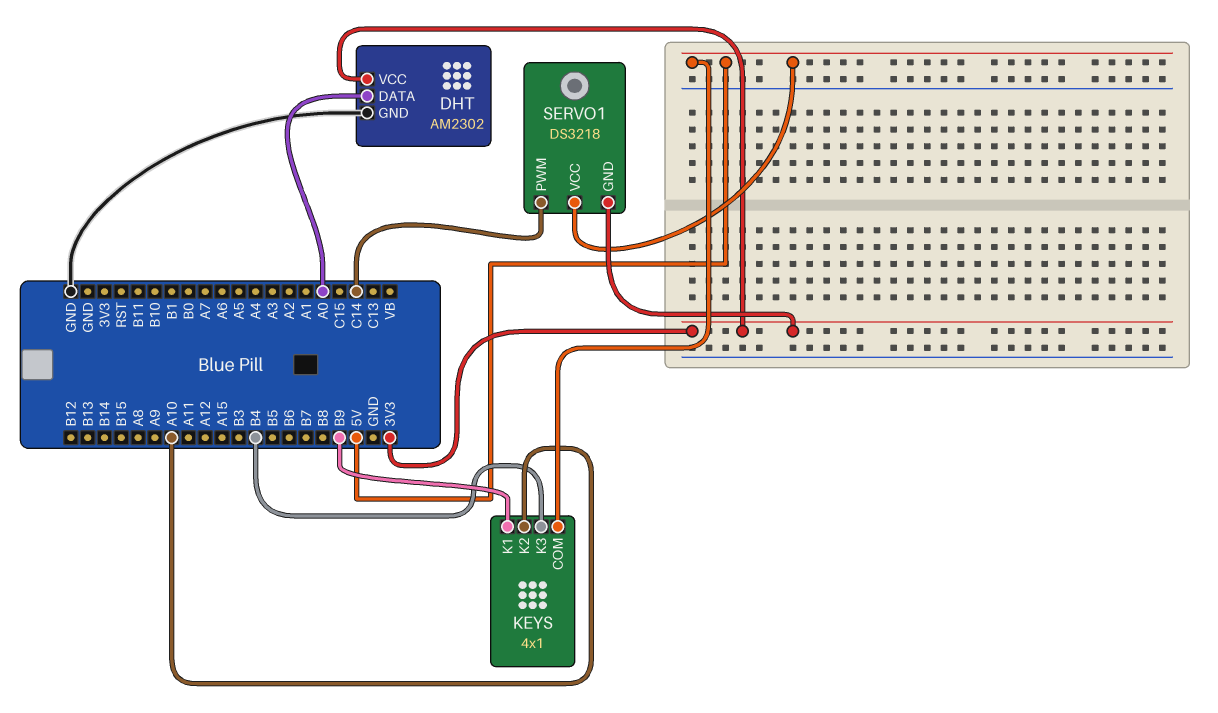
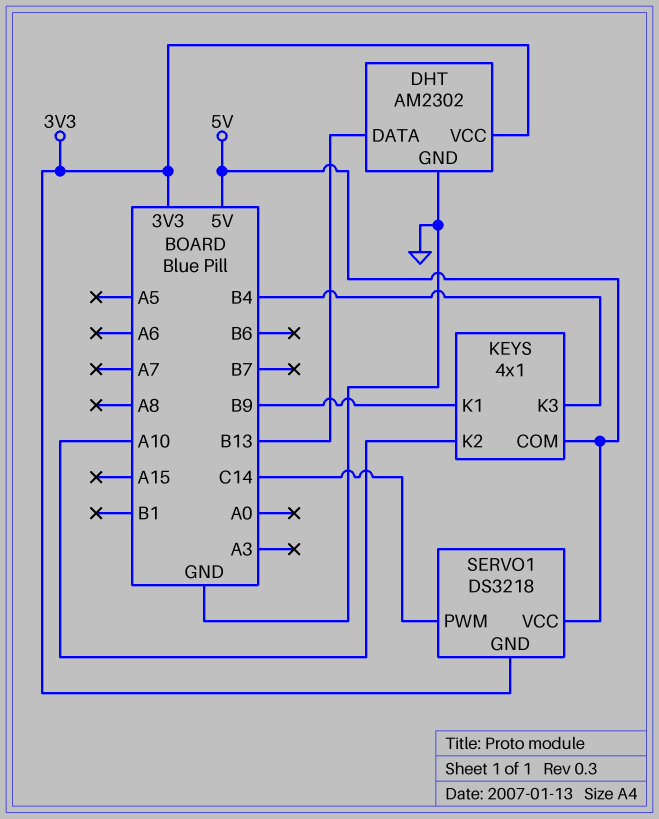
DHT pin DATA: A0 -> B13

